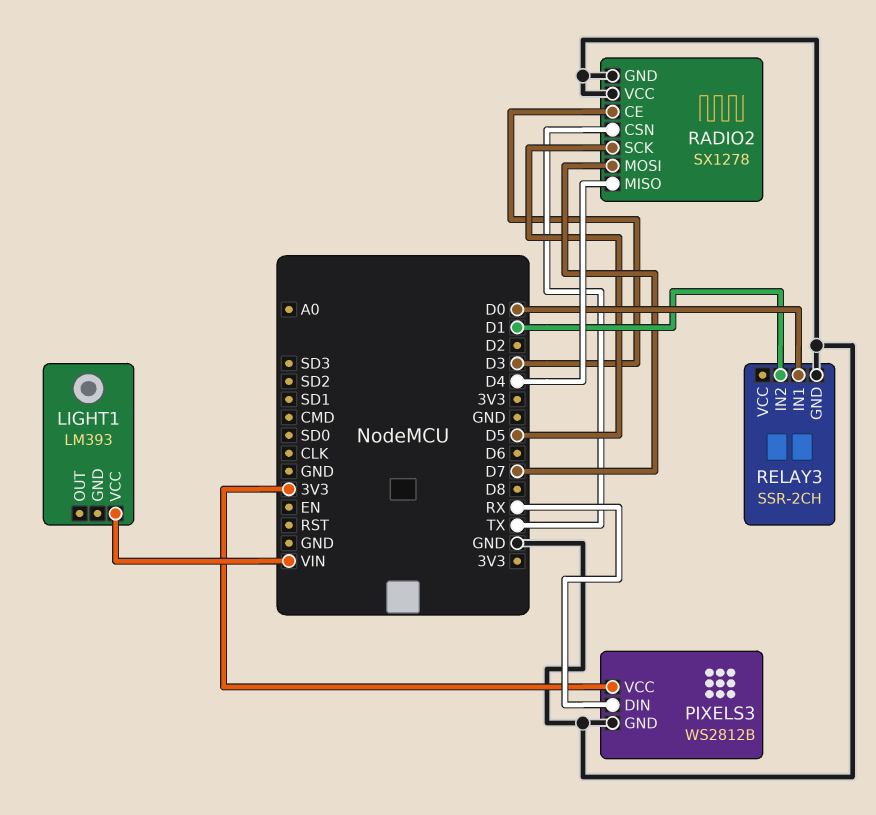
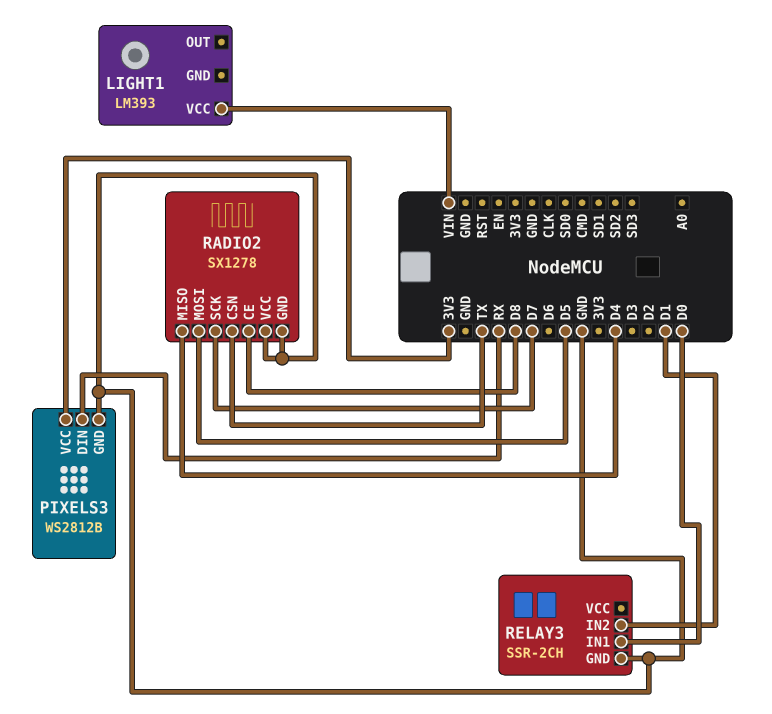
RADIO2 pin CE: D3 -> D8
RADIO2 pin MOSI: D7 -> D5
RADIO2 pin SCK: D5 -> D7

